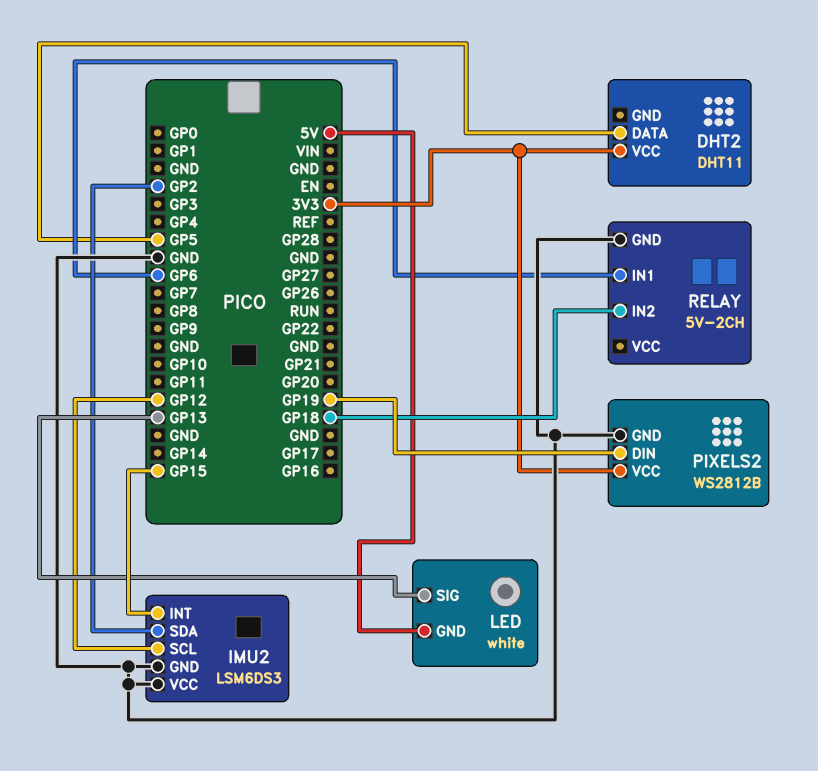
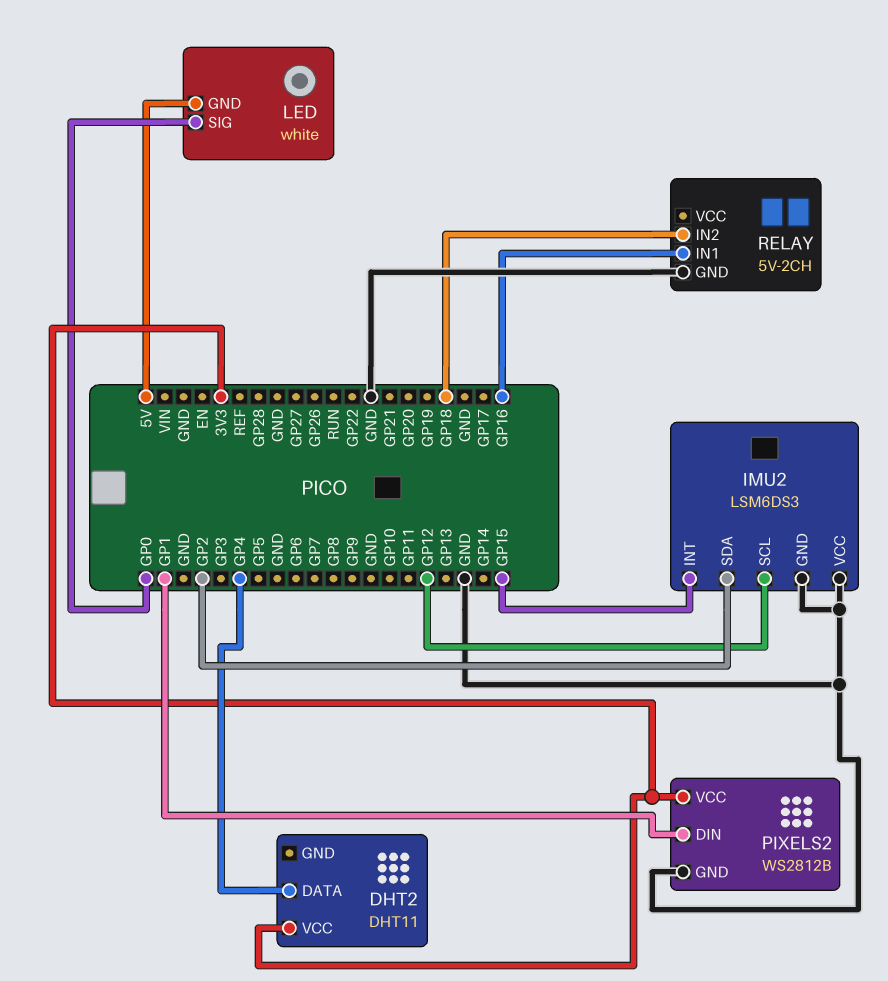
DHT2 pin DATA: GP5 -> GP4
LED pin SIG: GP13 -> GP0
PIXELS2 pin DIN: GP19 -> GP1
RELAY pin IN1: GP6 -> GP16

